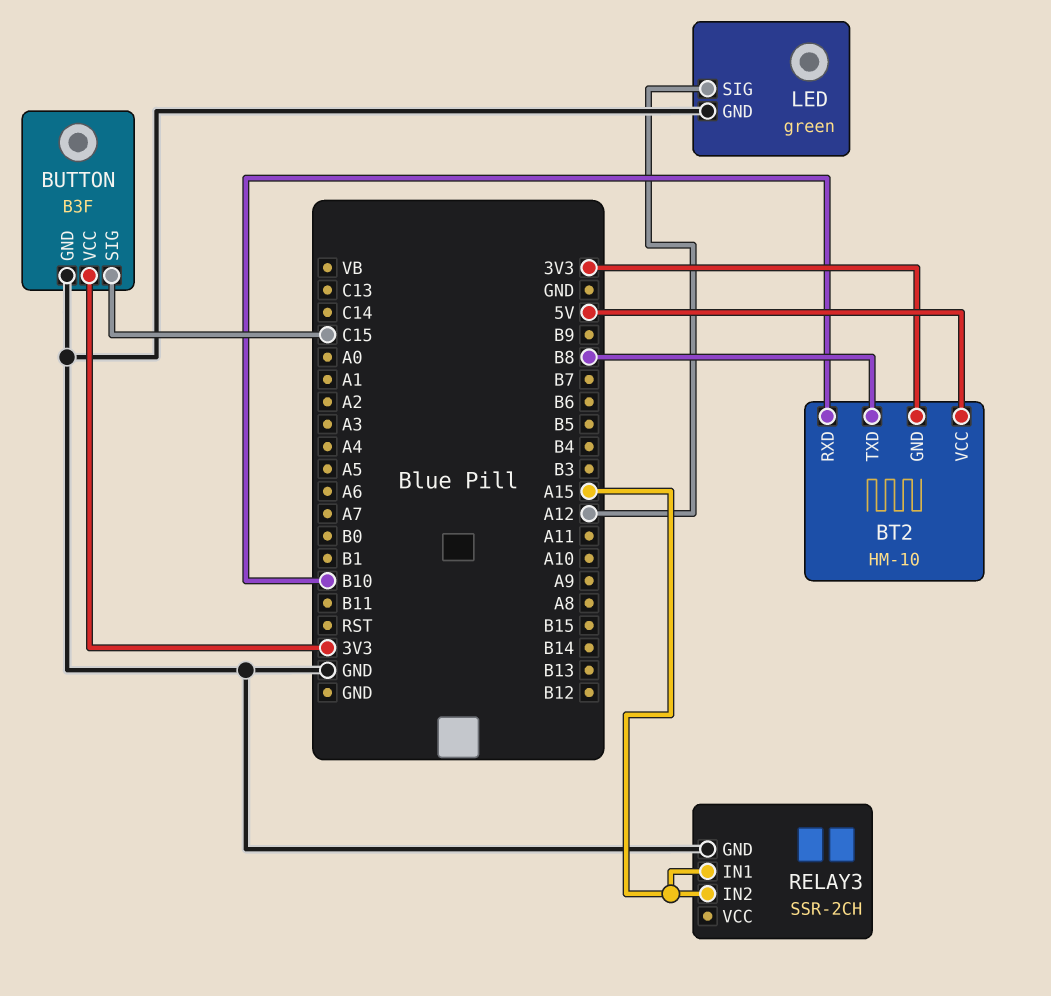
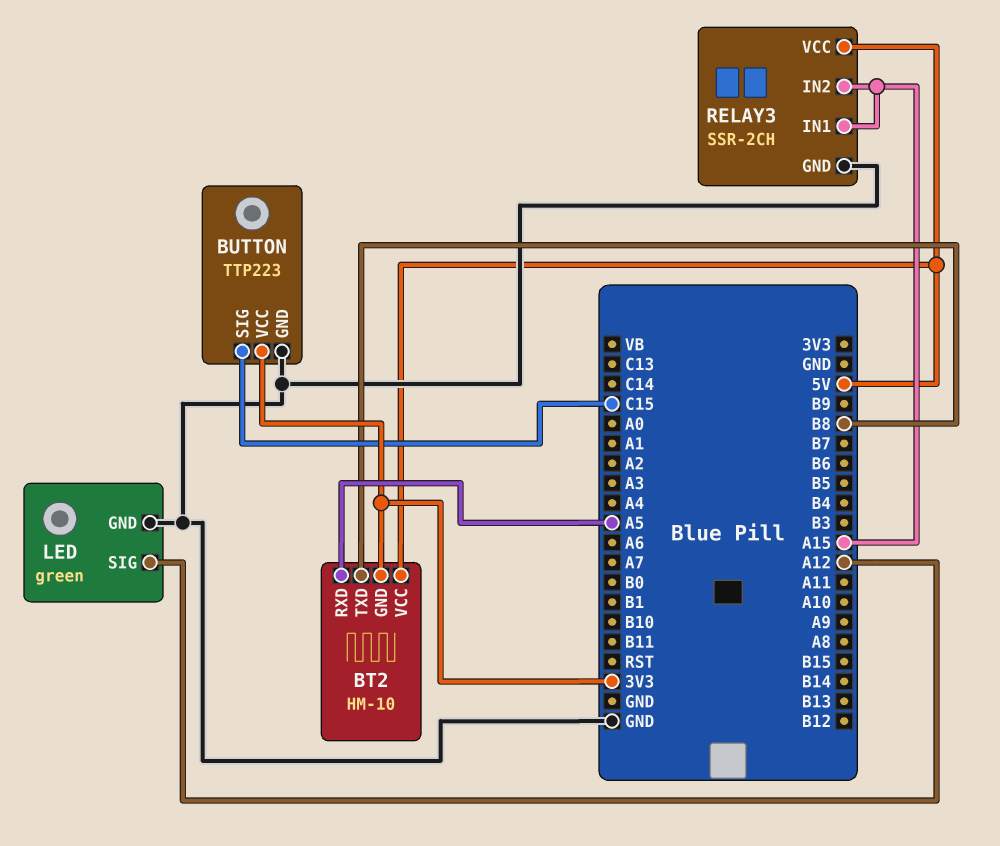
BT2 pin RXD: B10 -> A5
BUTTON: B3F -> TTP223
RELAY3 pin VCC: none -> 5V

